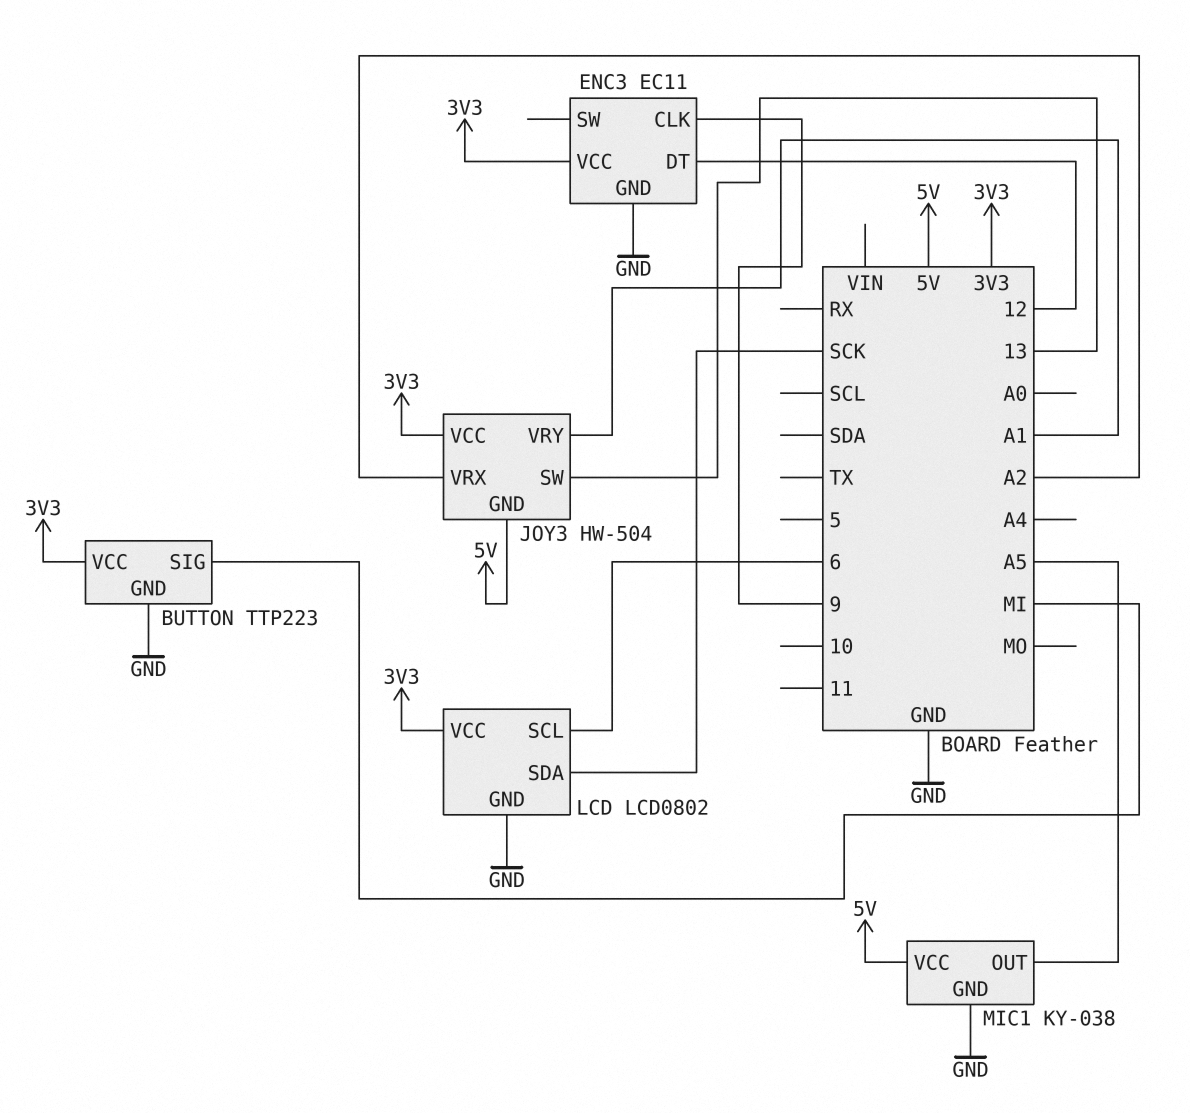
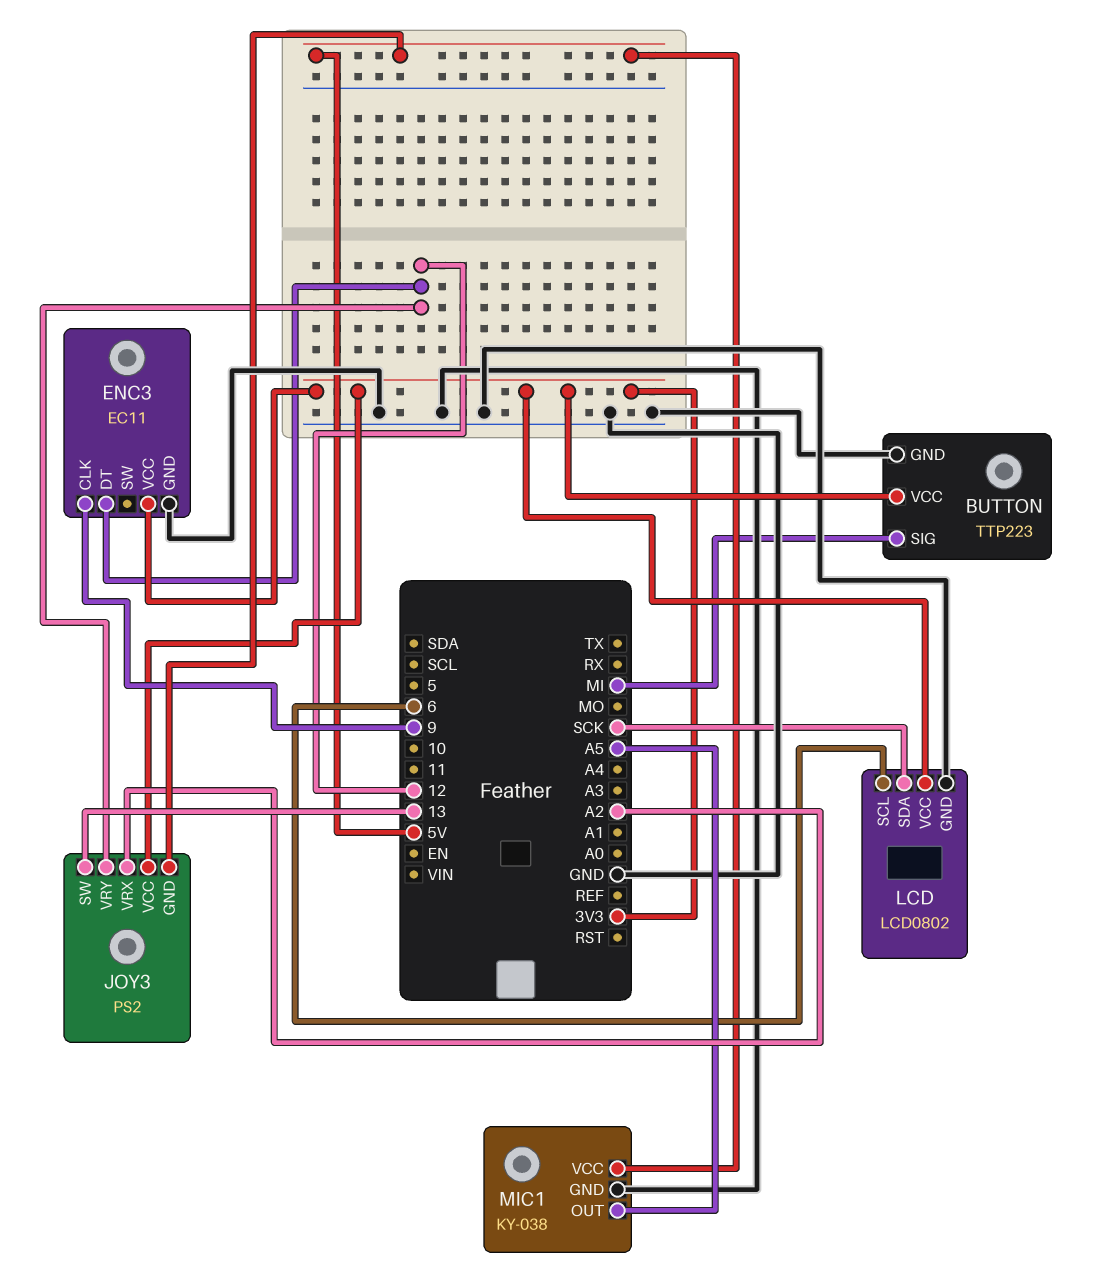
JOY3: HW-504 -> PS2
JOY3 pin VRY: A1 -> 12

